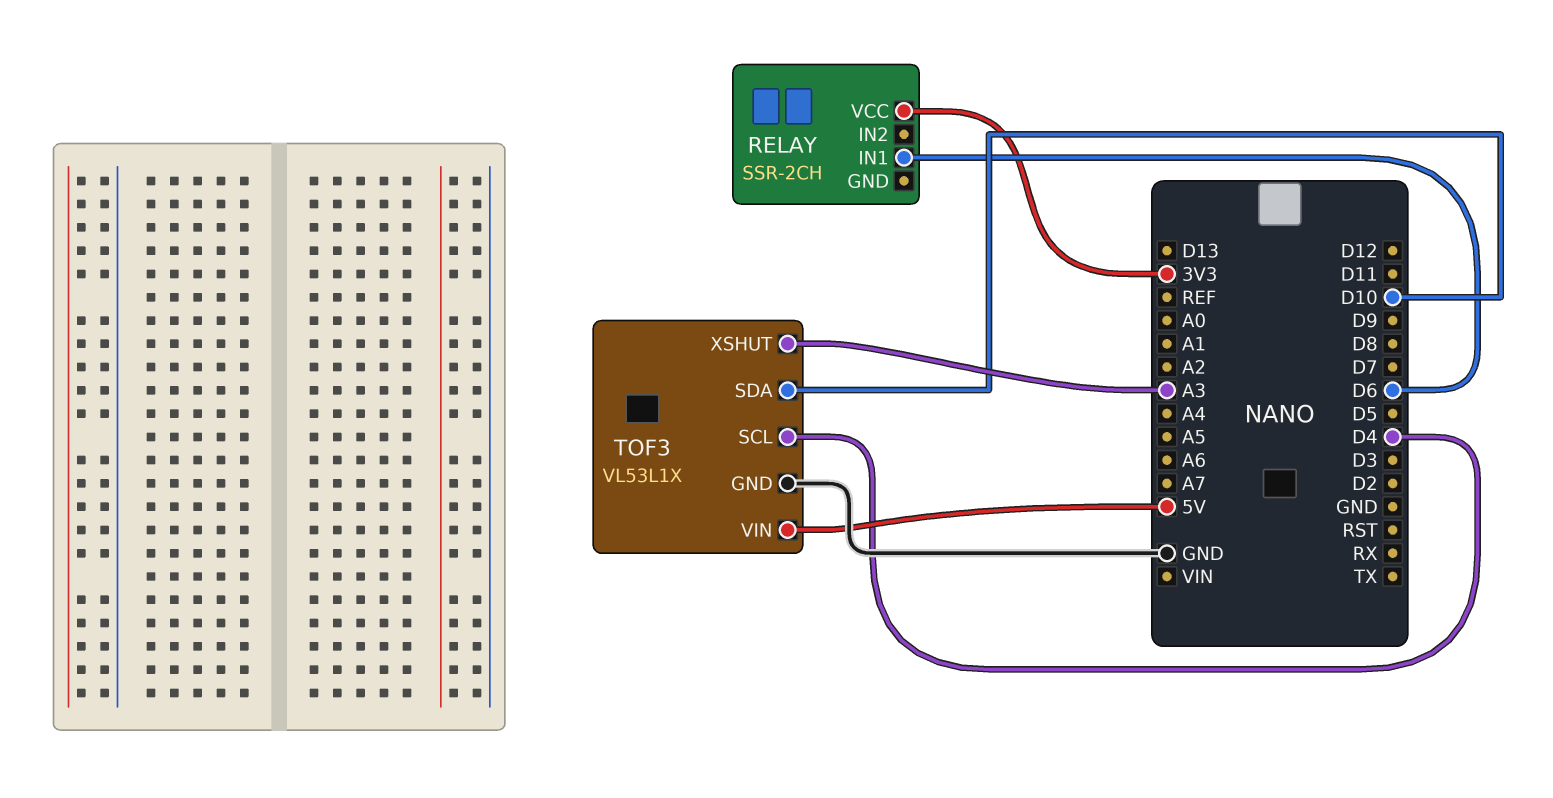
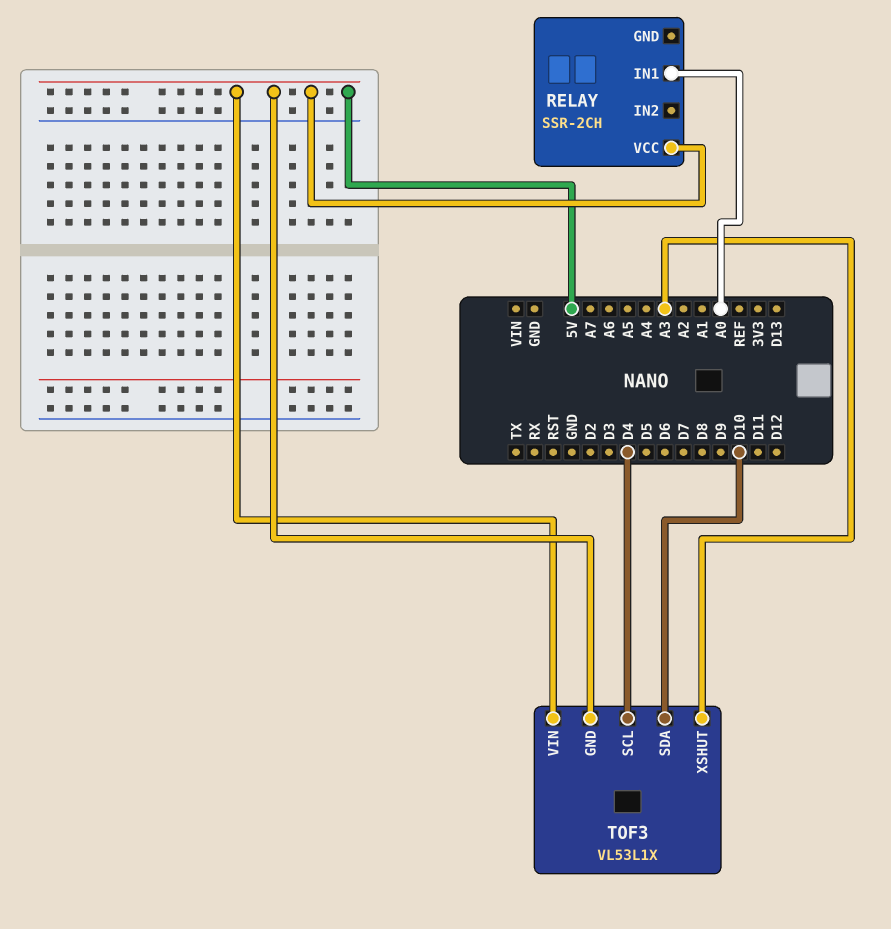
RELAY pin IN1: D6 -> A0
RELAY pin VCC: 3V3 -> 5V
TOF3 pin GND: GND -> 5V

